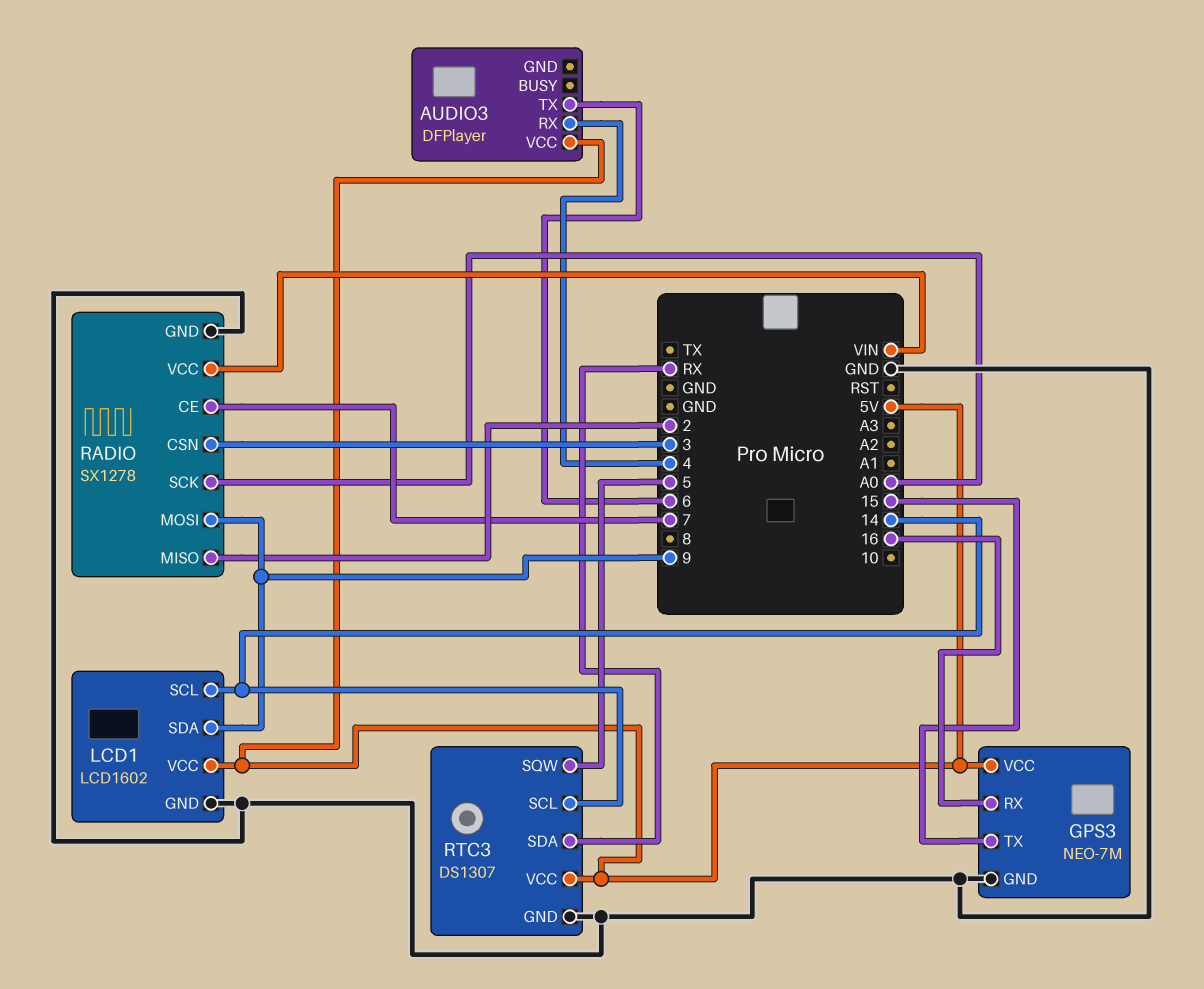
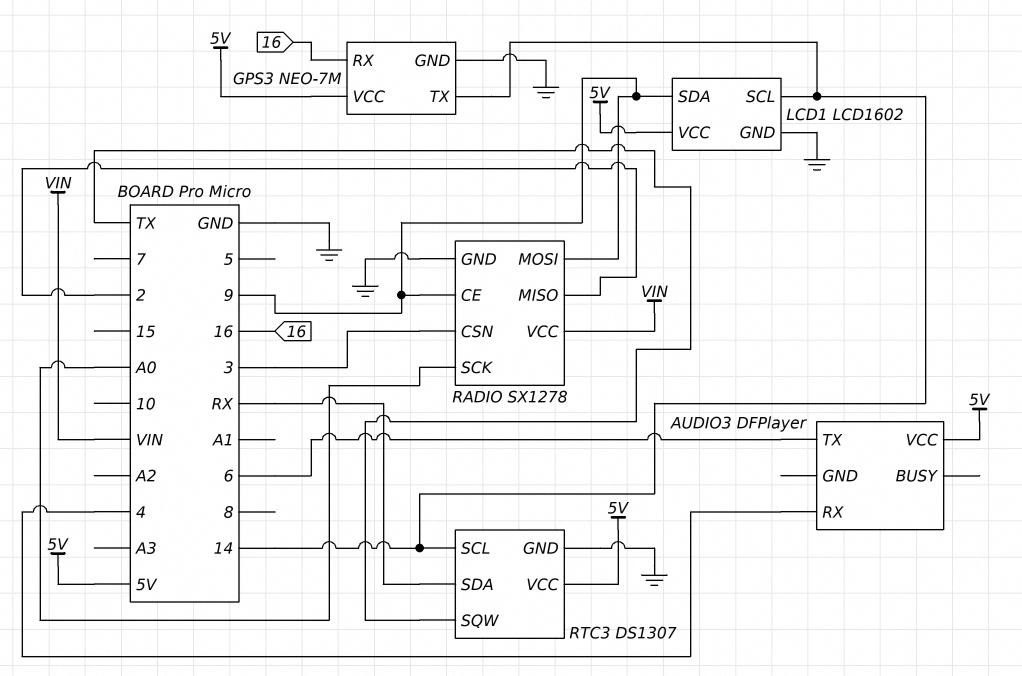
GPS3 pin TX: 15 -> 14
RADIO pin CE: 7 -> 9
RTC3 pin SQW: 5 -> TX

